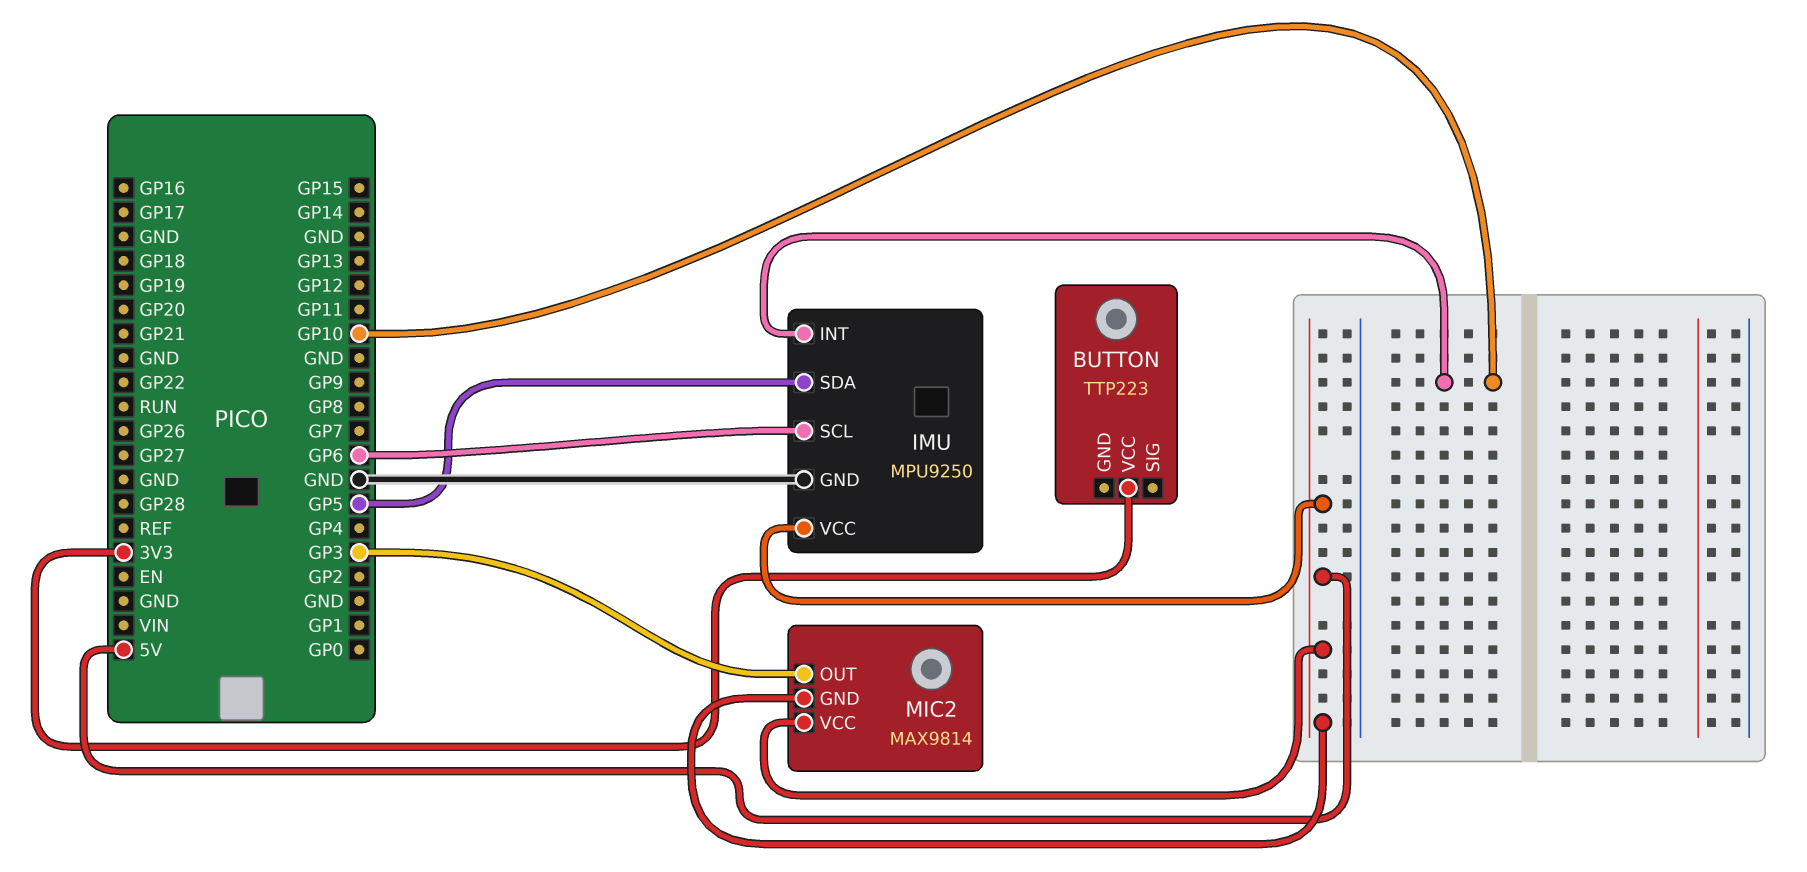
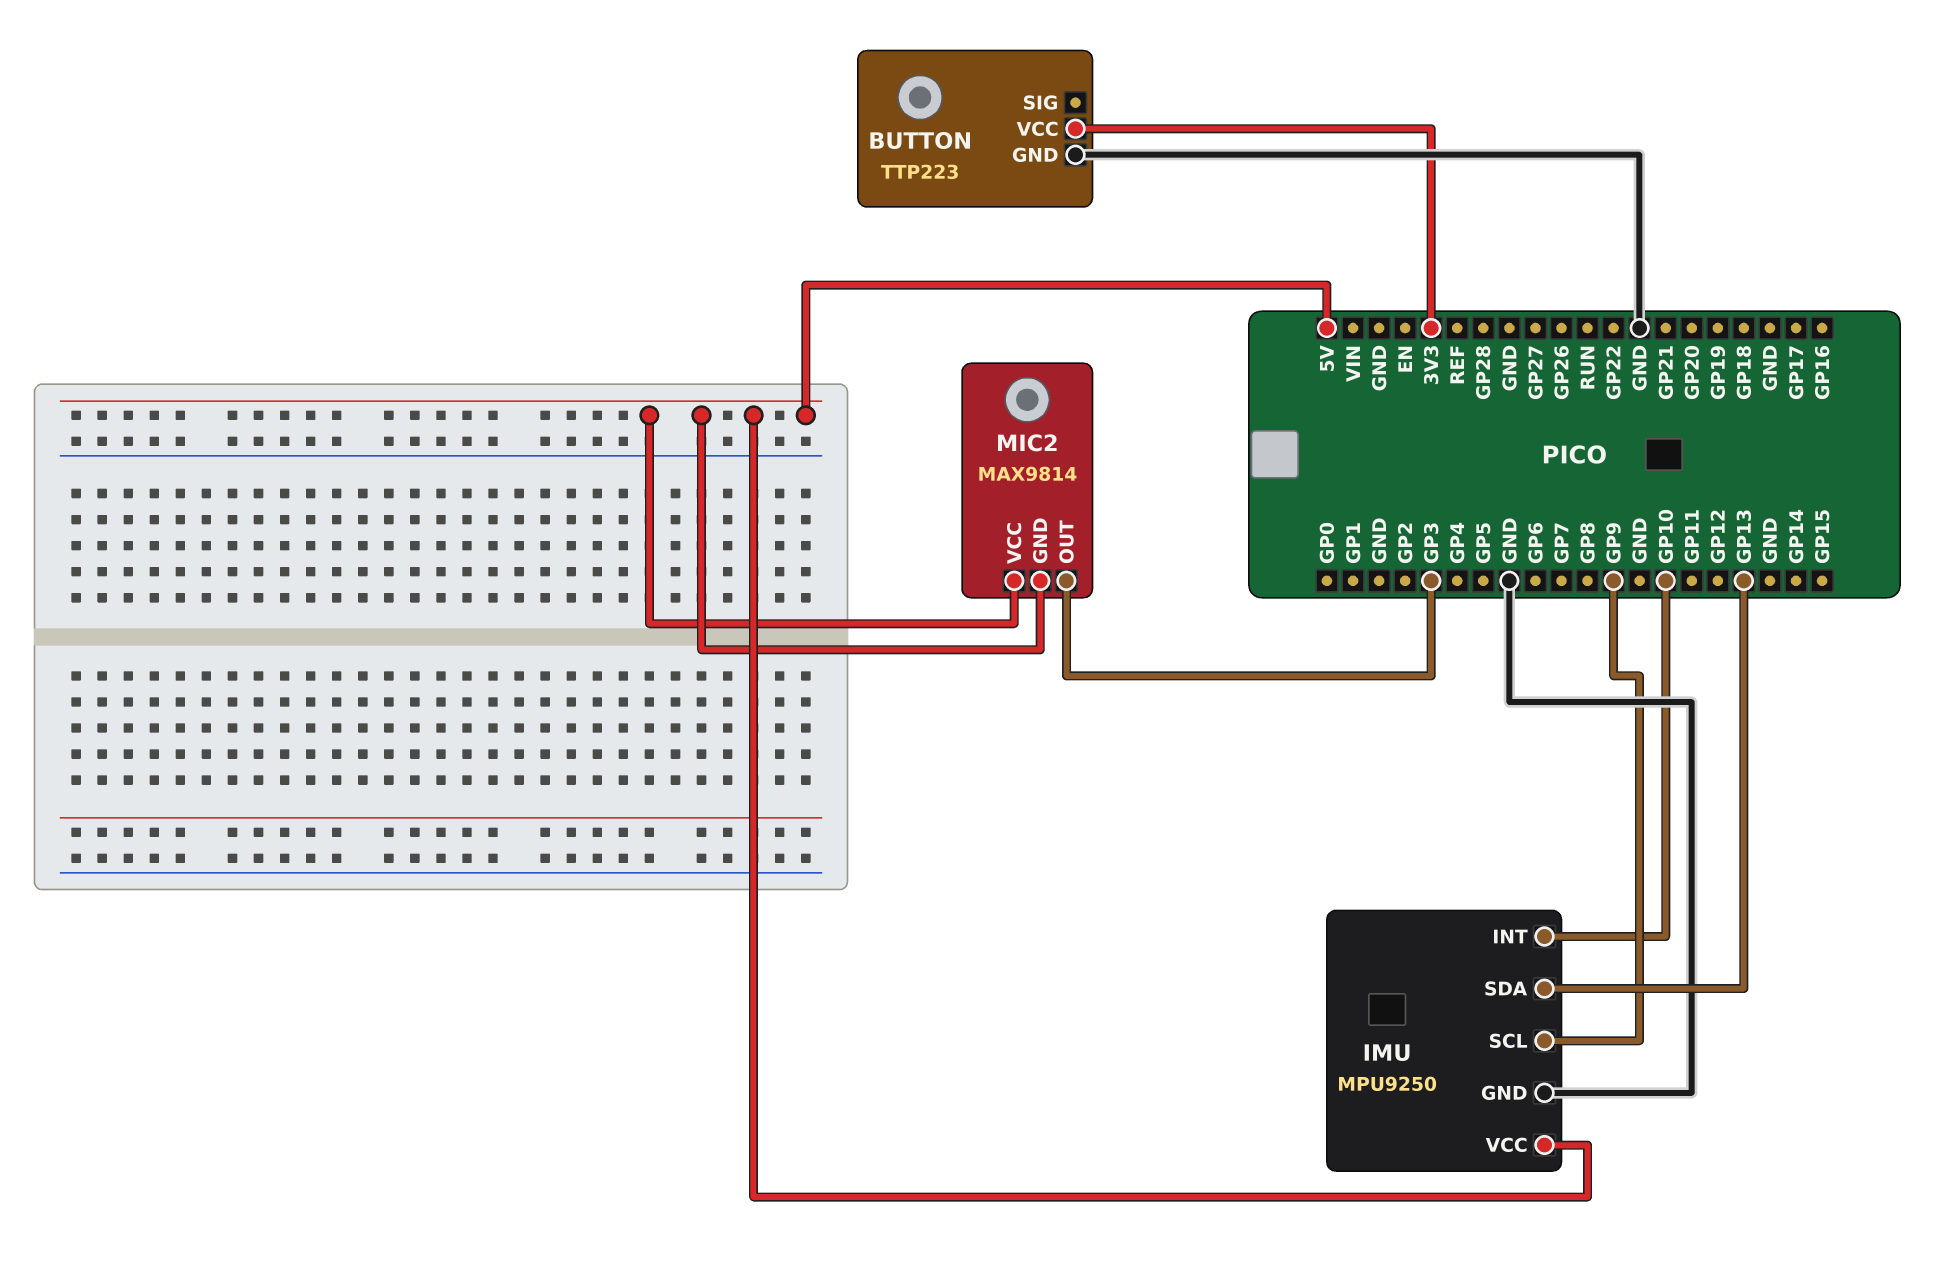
BUTTON pin GND: none -> GND
IMU pin SCL: GP6 -> GP9
IMU pin SDA: GP5 -> GP13

